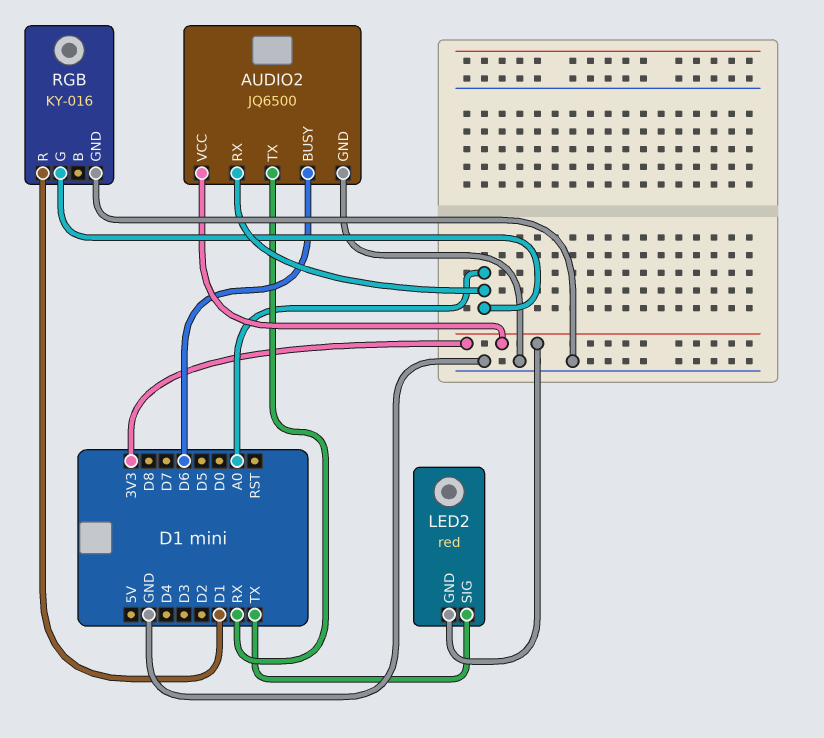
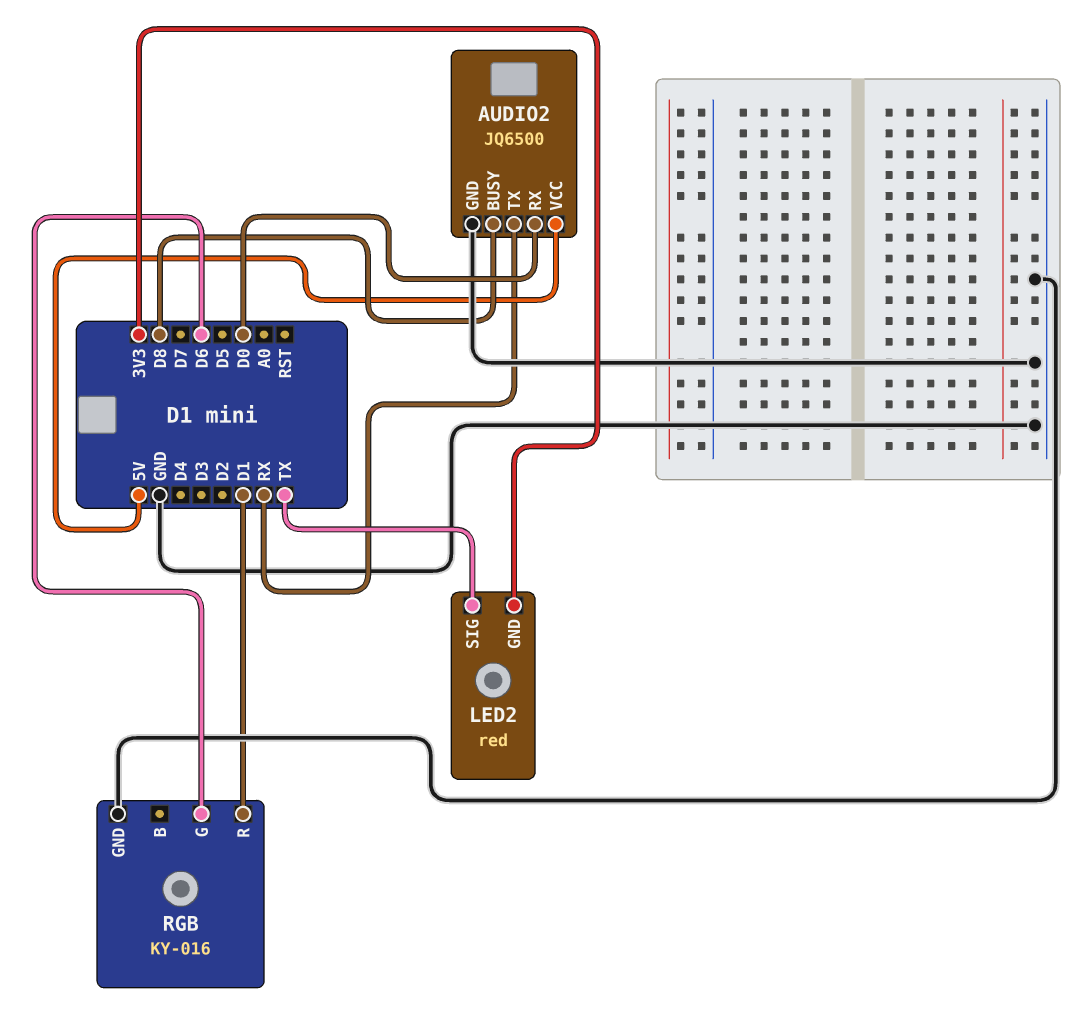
AUDIO2 pin BUSY: D6 -> D8
AUDIO2 pin RX: A0 -> D0
AUDIO2 pin VCC: 3V3 -> 5V
RGB pin G: A0 -> D6

